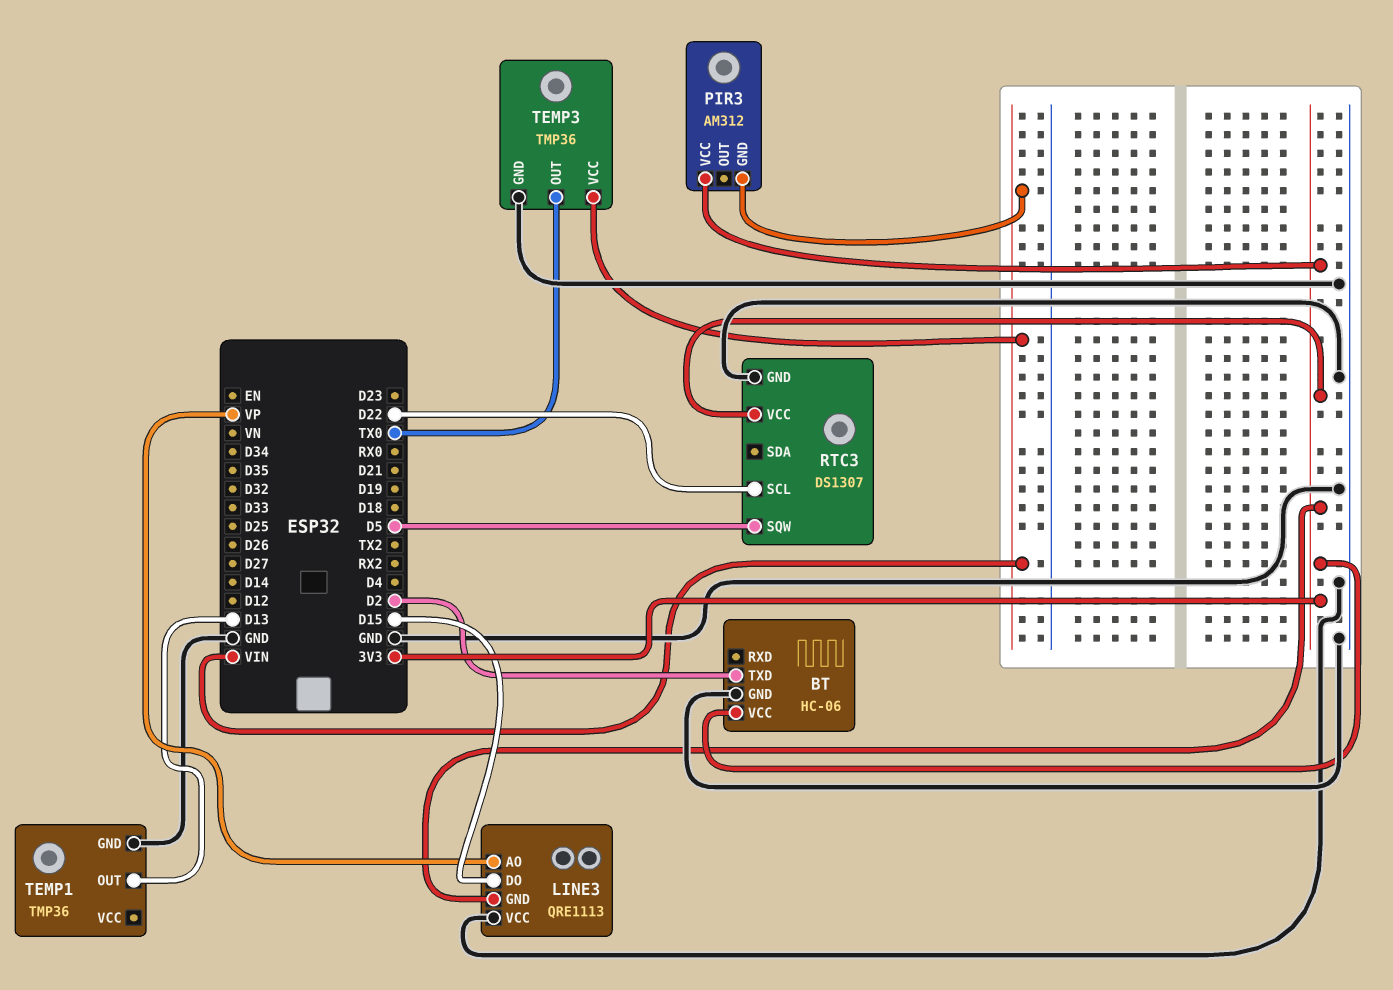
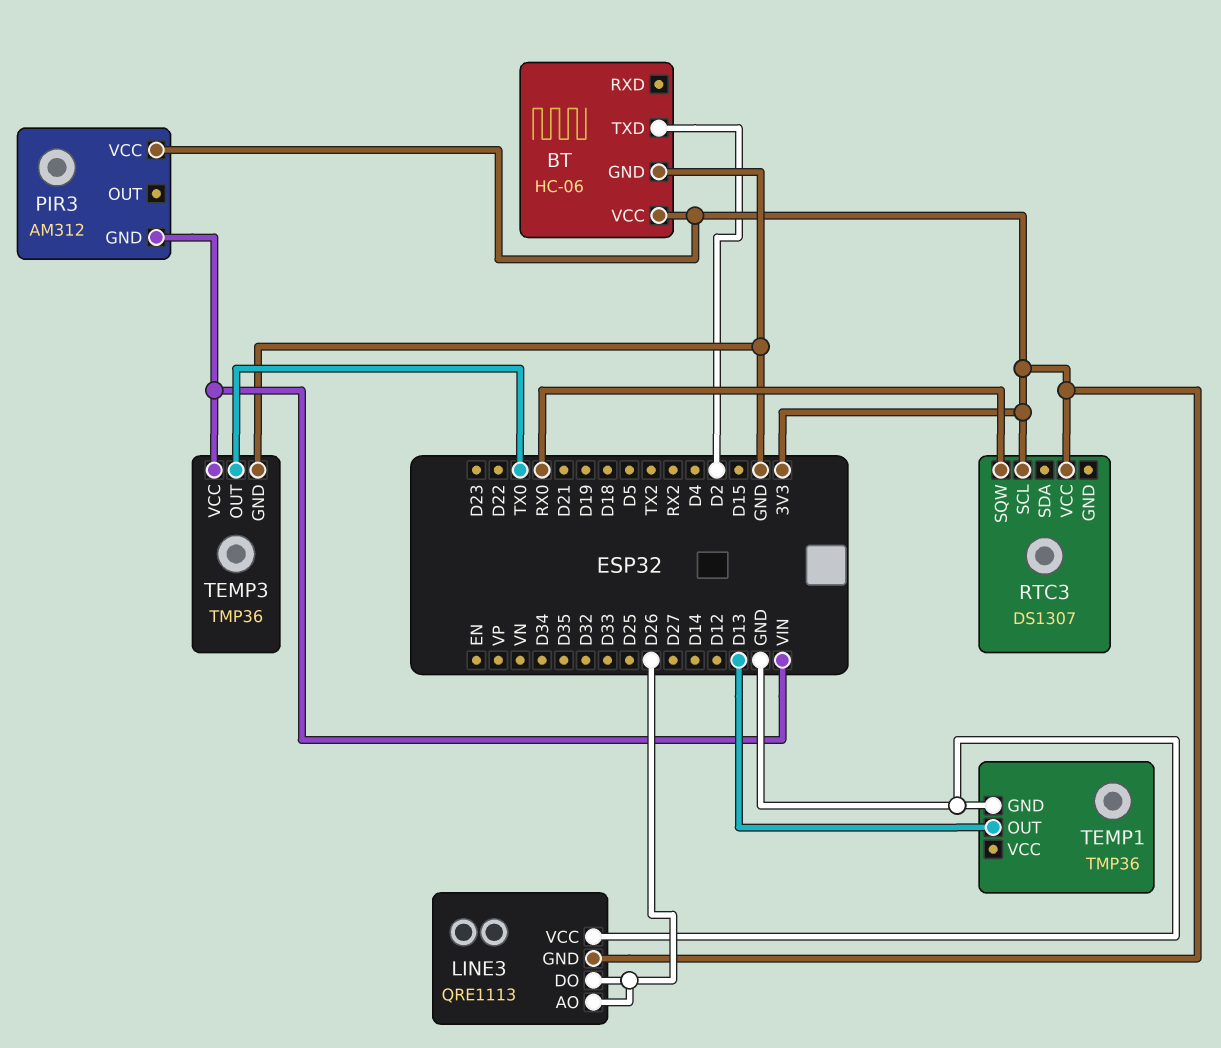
LINE3 pin AO: VP -> D26
LINE3 pin DO: D15 -> D26
RTC3 pin GND: GND -> none
RTC3 pin SCL: D22 -> 3V3
RTC3 pin SQW: D5 -> RX0

